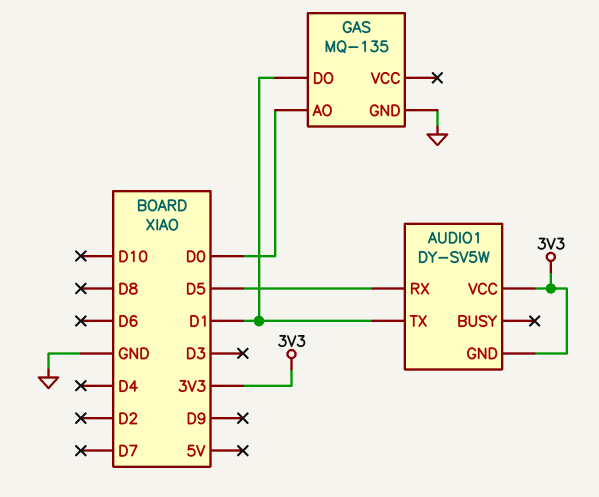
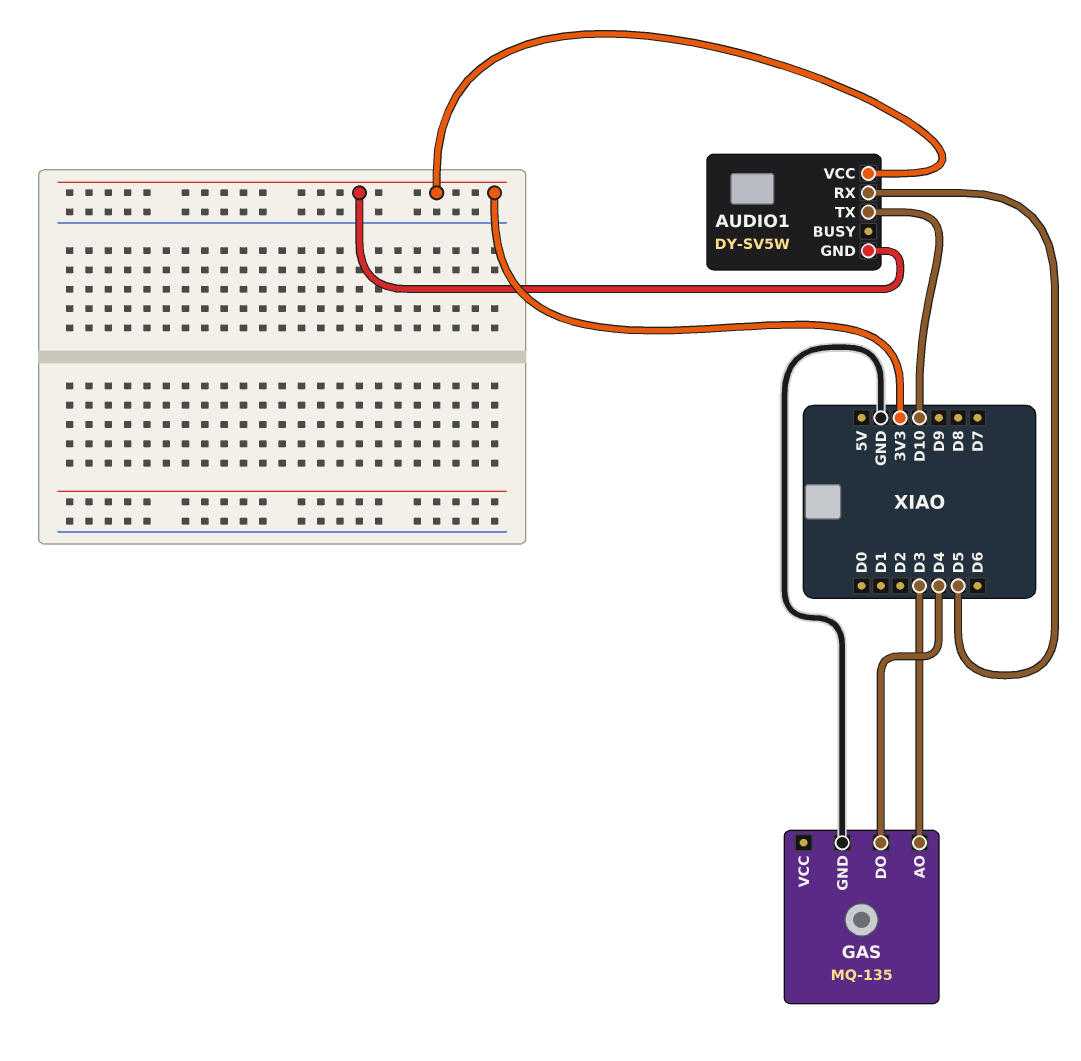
AUDIO1 pin TX: D1 -> D10
GAS pin AO: D0 -> D3
GAS pin DO: D1 -> D4

